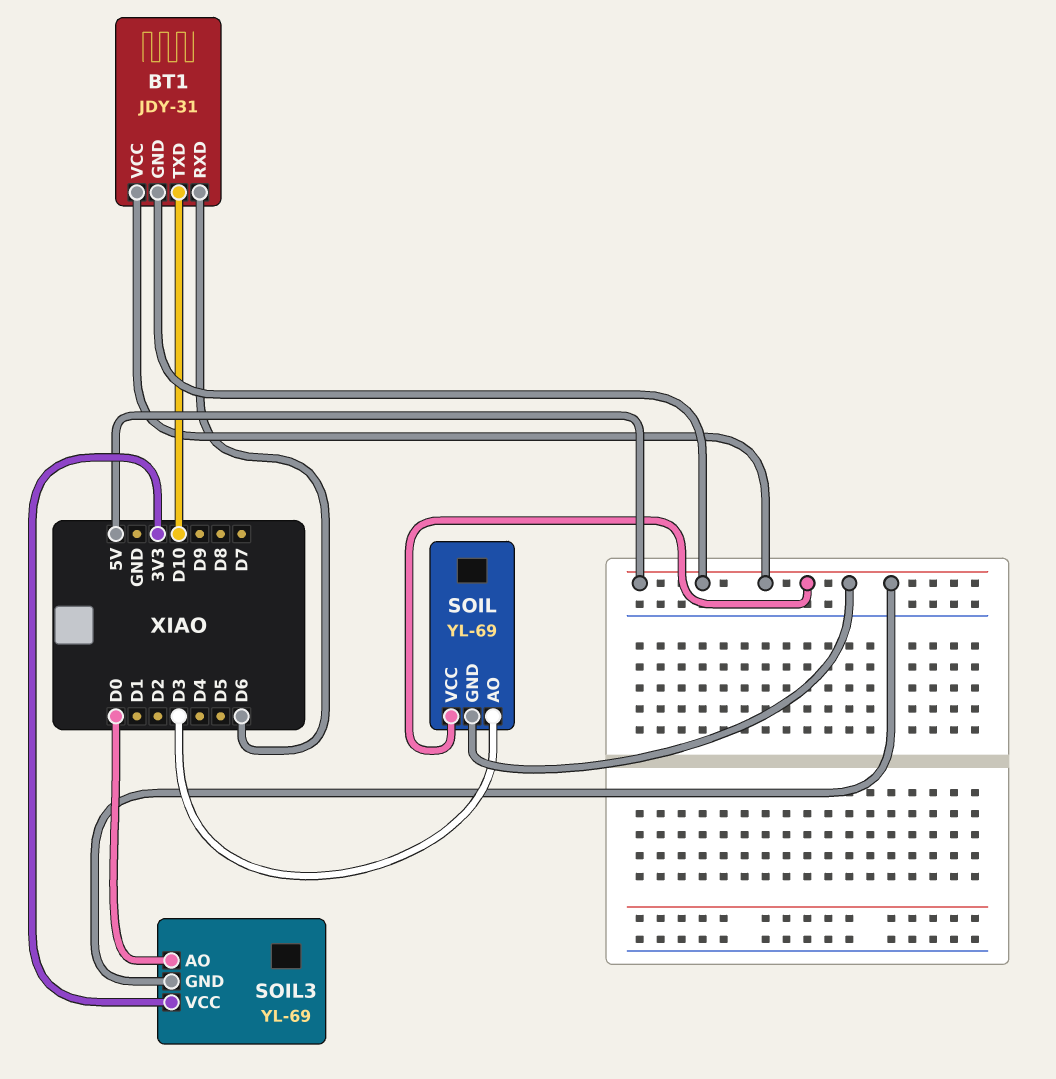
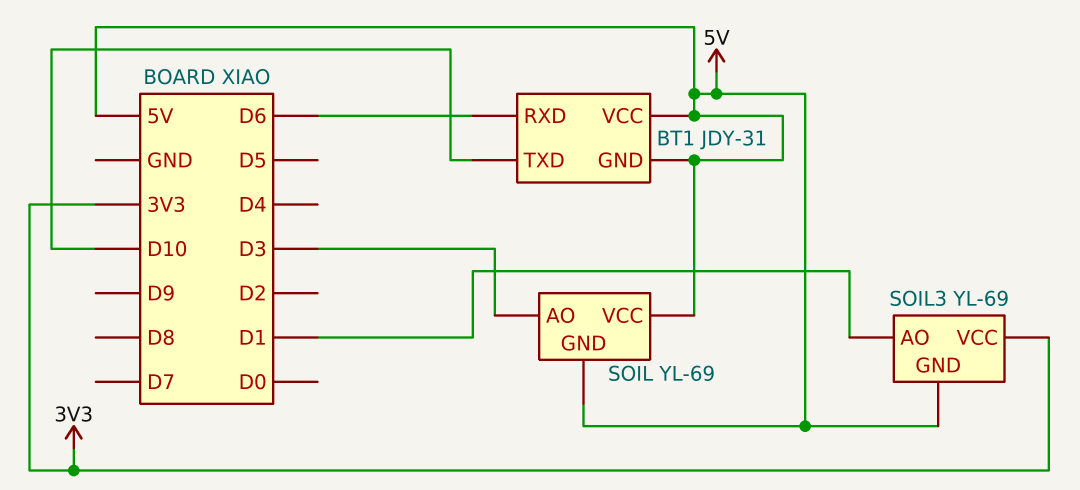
SOIL3 pin AO: D0 -> D1

